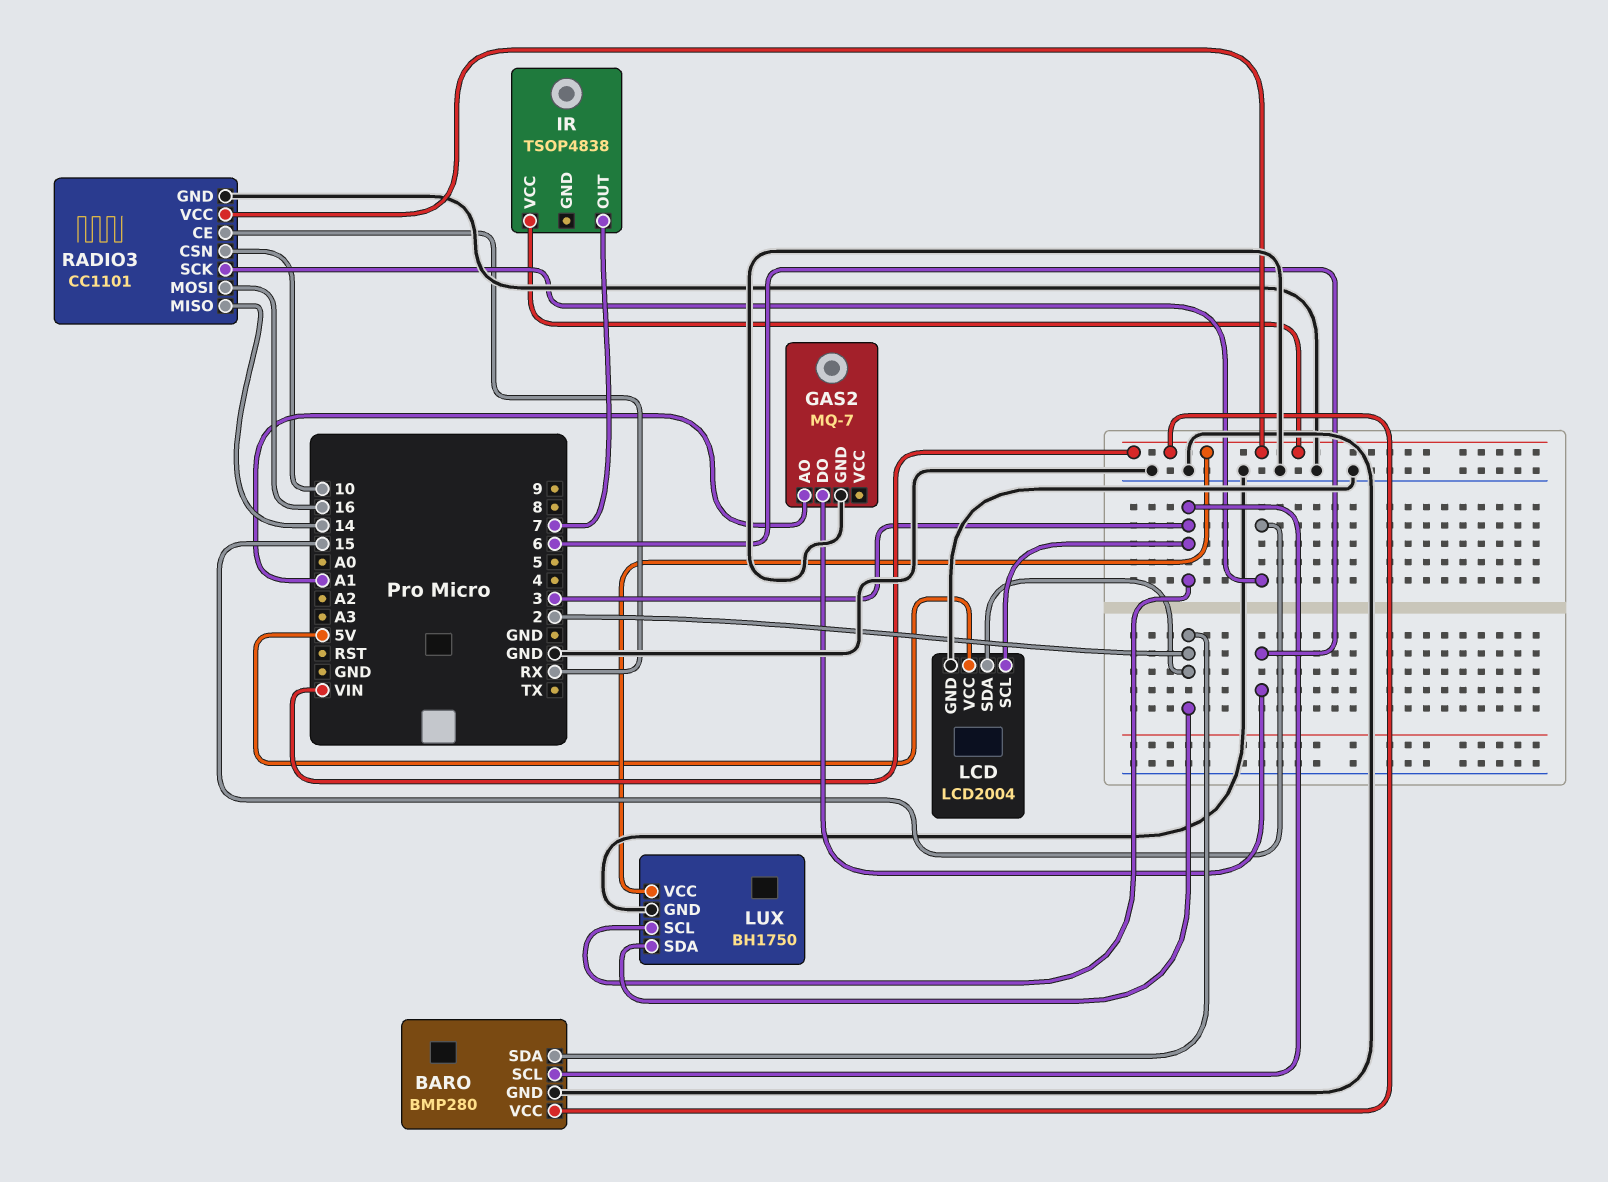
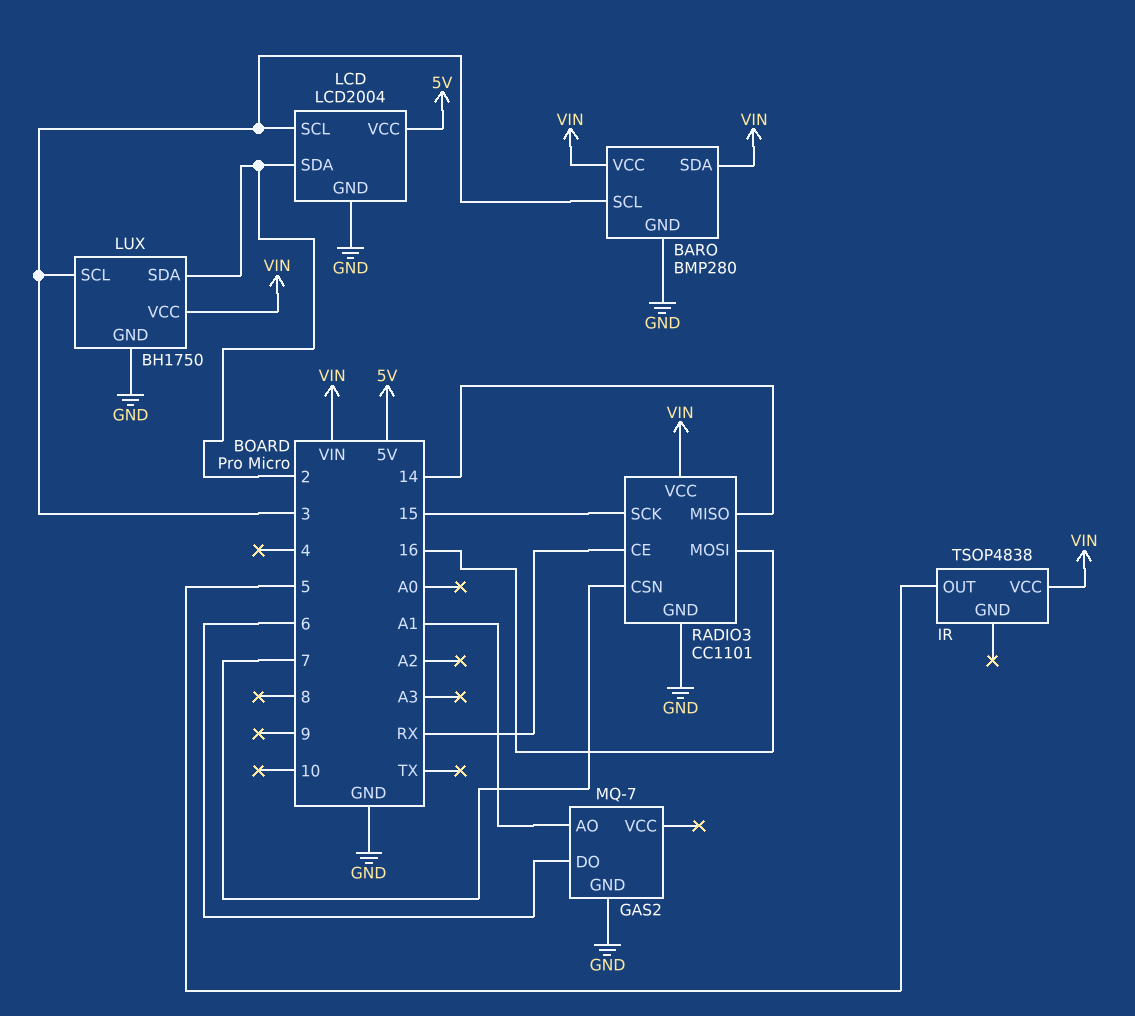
BARO pin SDA: 2 -> VIN
IR pin OUT: 7 -> 5
RADIO3 pin CSN: 10 -> 7

